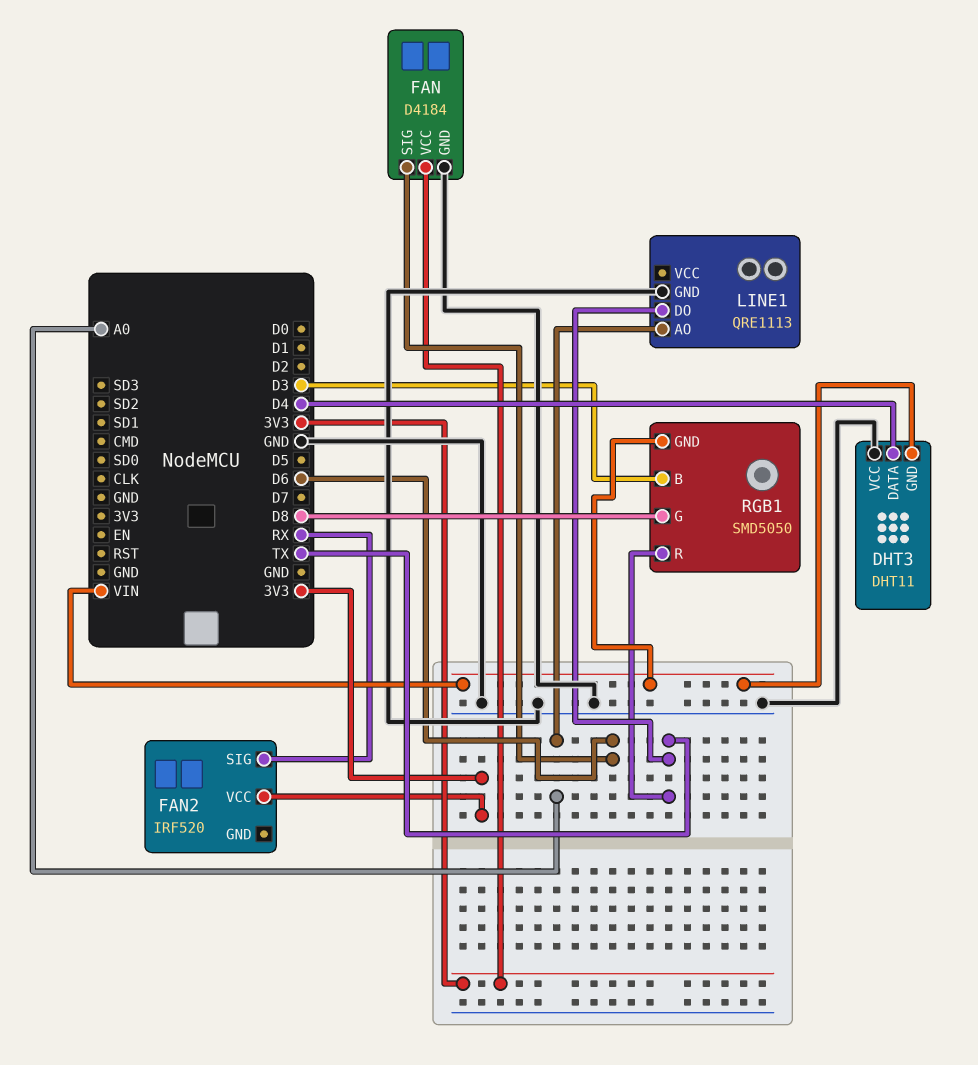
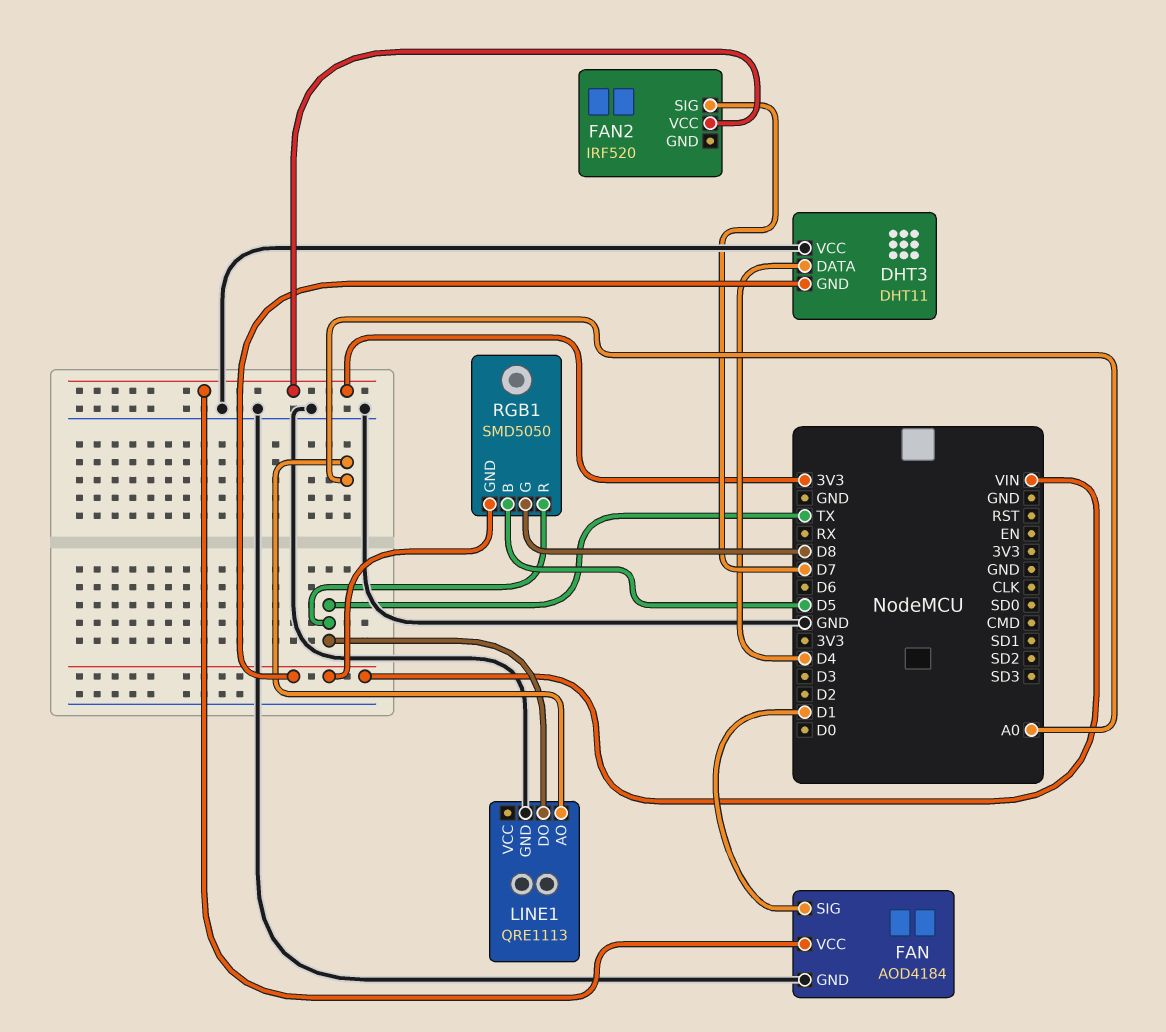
FAN: D4184 -> AOD4184
FAN pin SIG: D6 -> D1
FAN2 pin SIG: RX -> D7
RGB1 pin B: D3 -> D5

